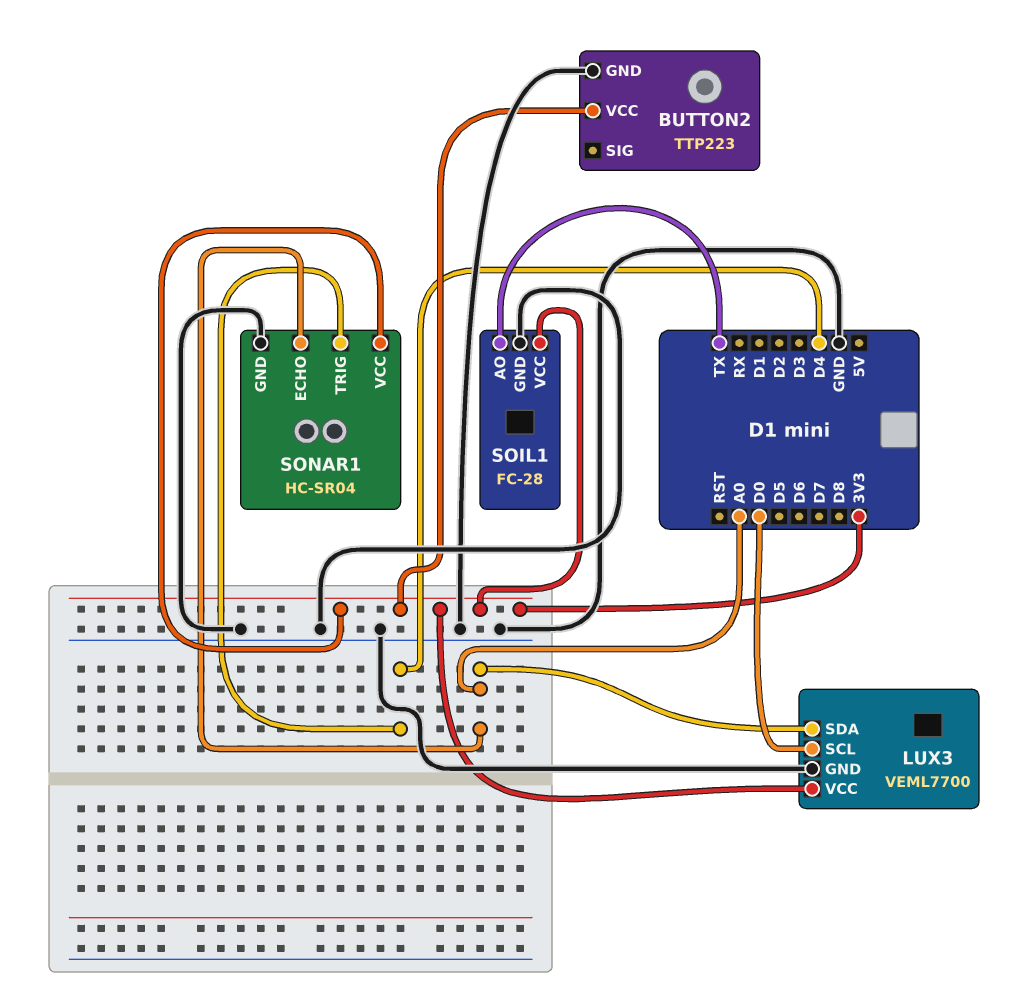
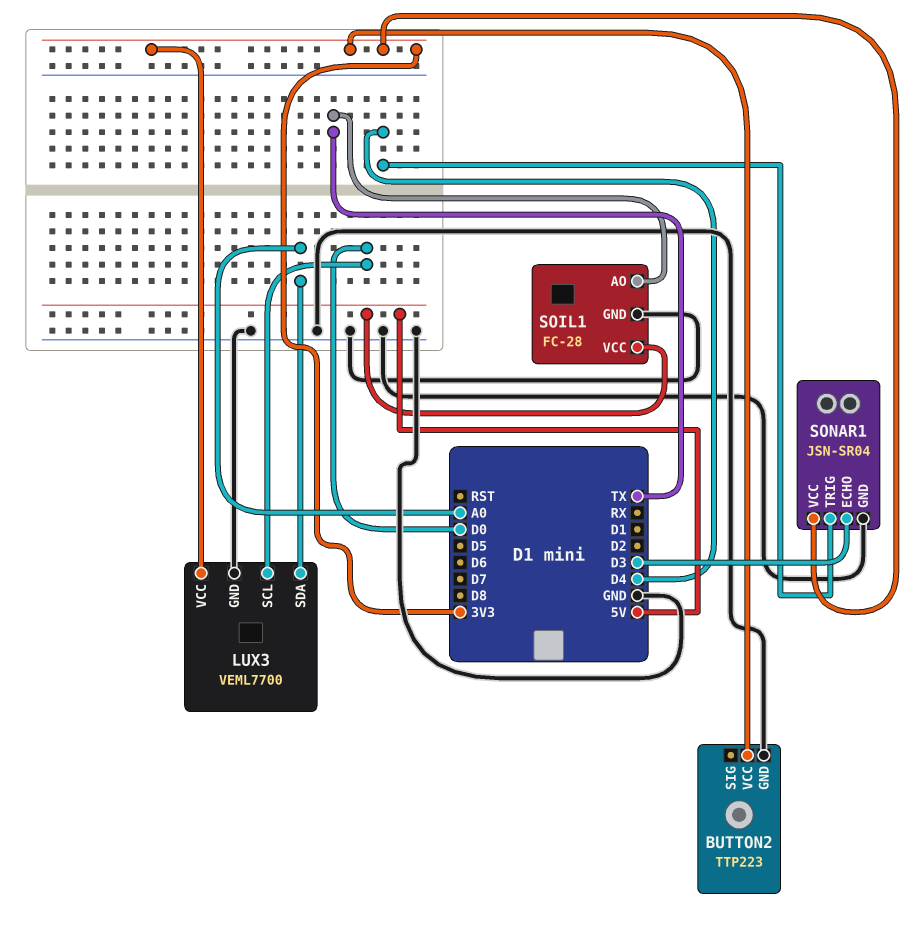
SOIL1 pin VCC: 3V3 -> 5V
SONAR1: HC-SR04 -> JSN-SR04
SONAR1 pin ECHO: A0 -> D3

